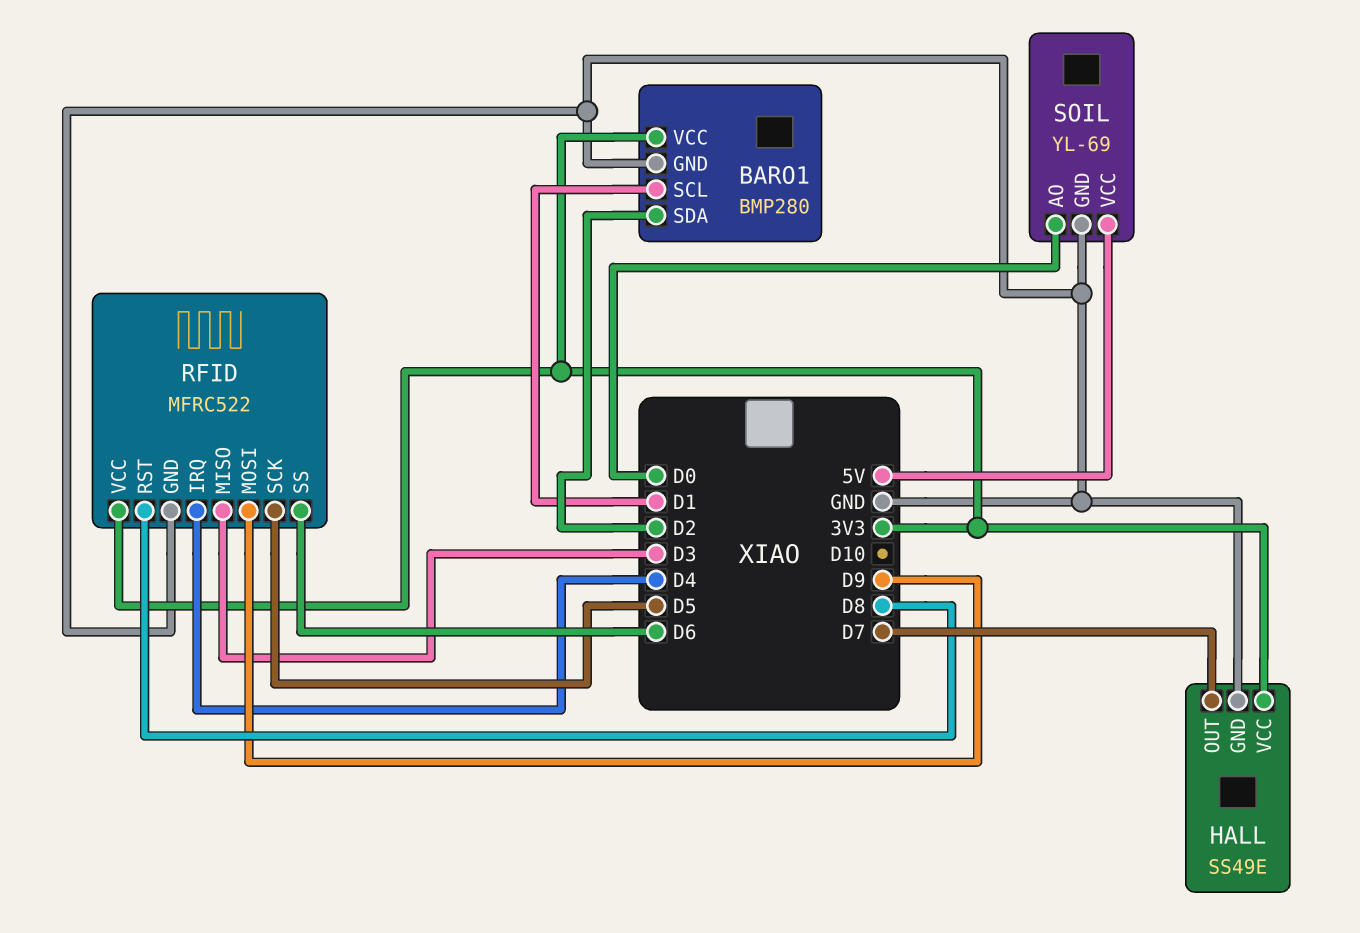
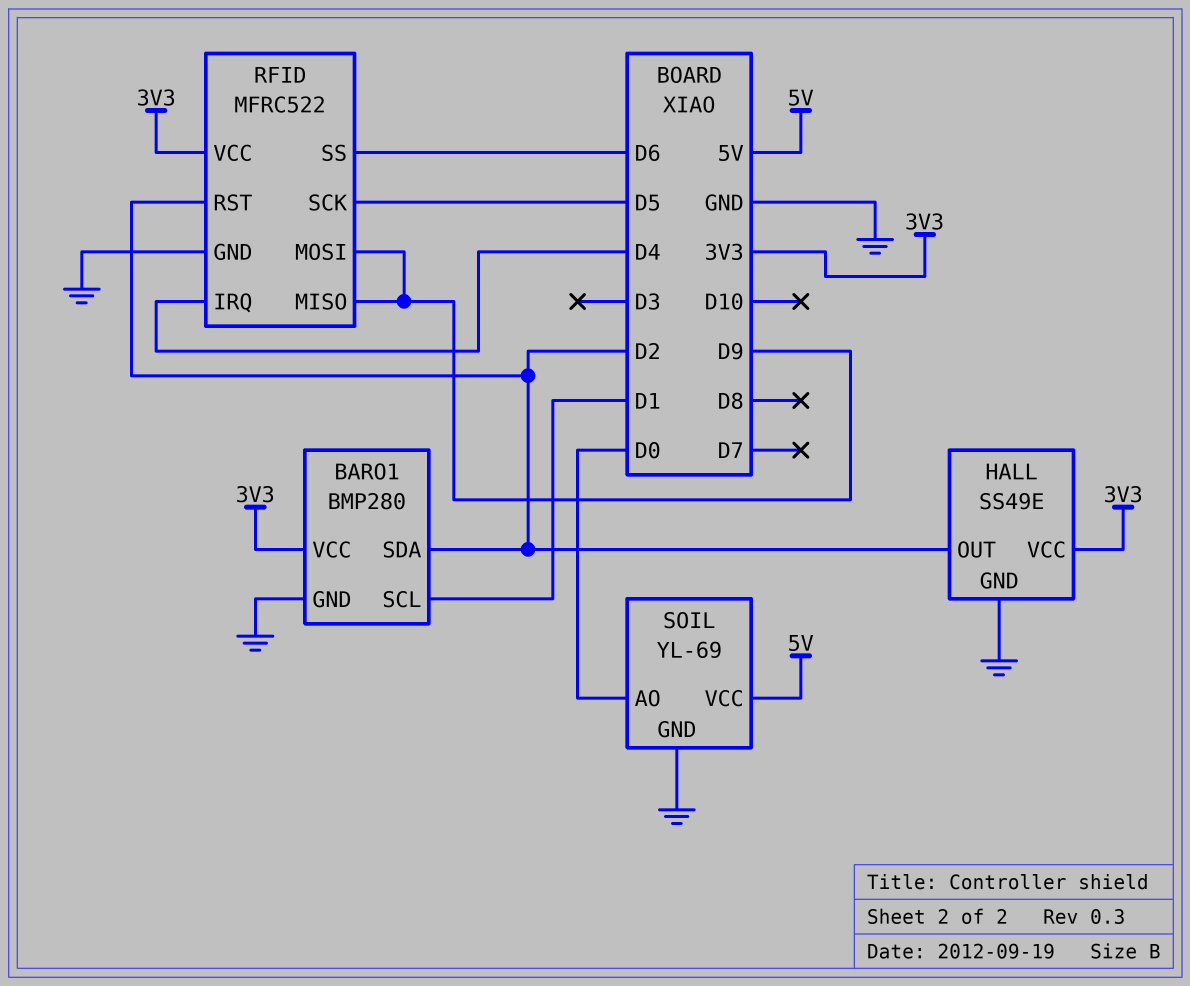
HALL pin OUT: D7 -> D2
RFID pin MISO: D3 -> D9
RFID pin RST: D8 -> D2

